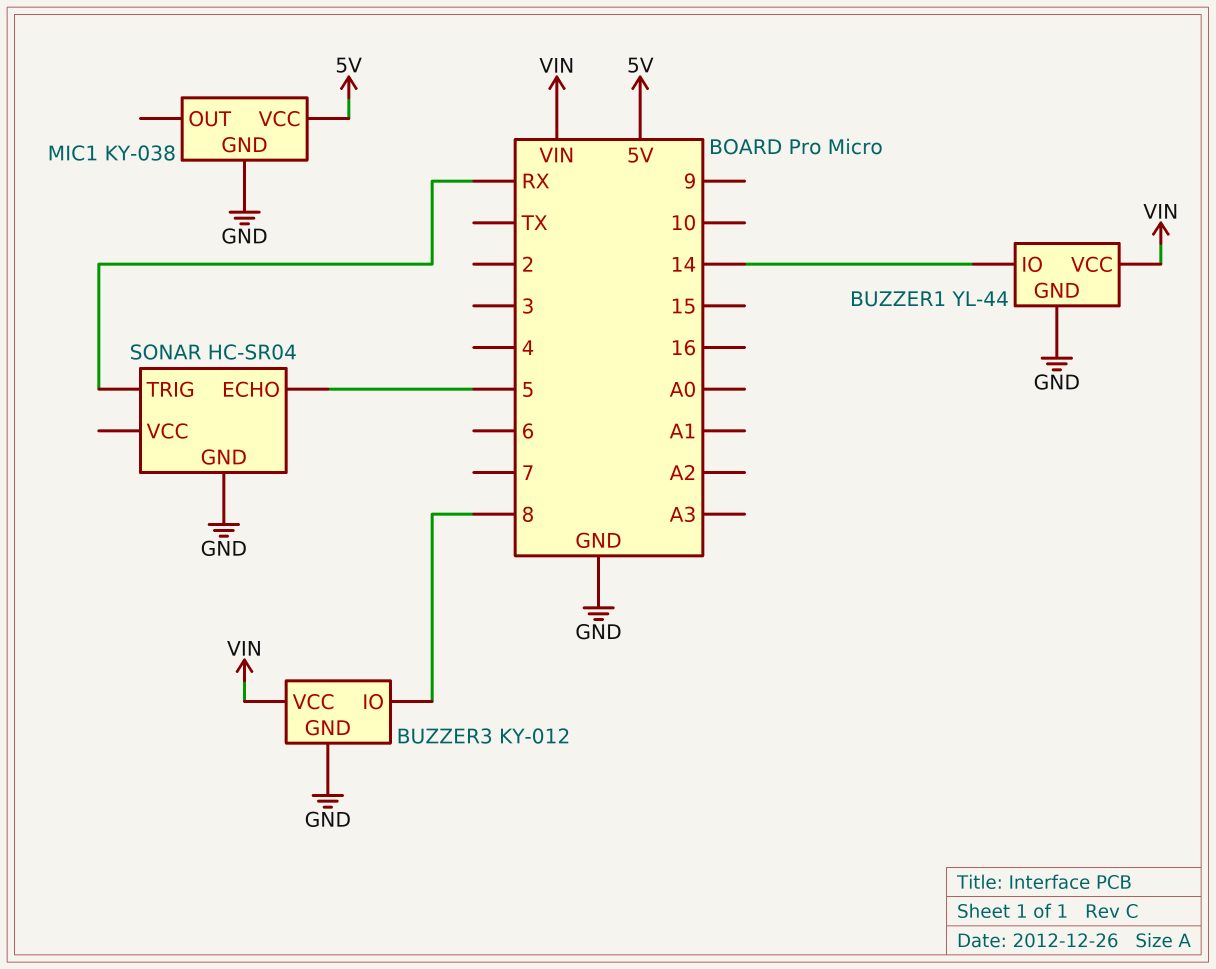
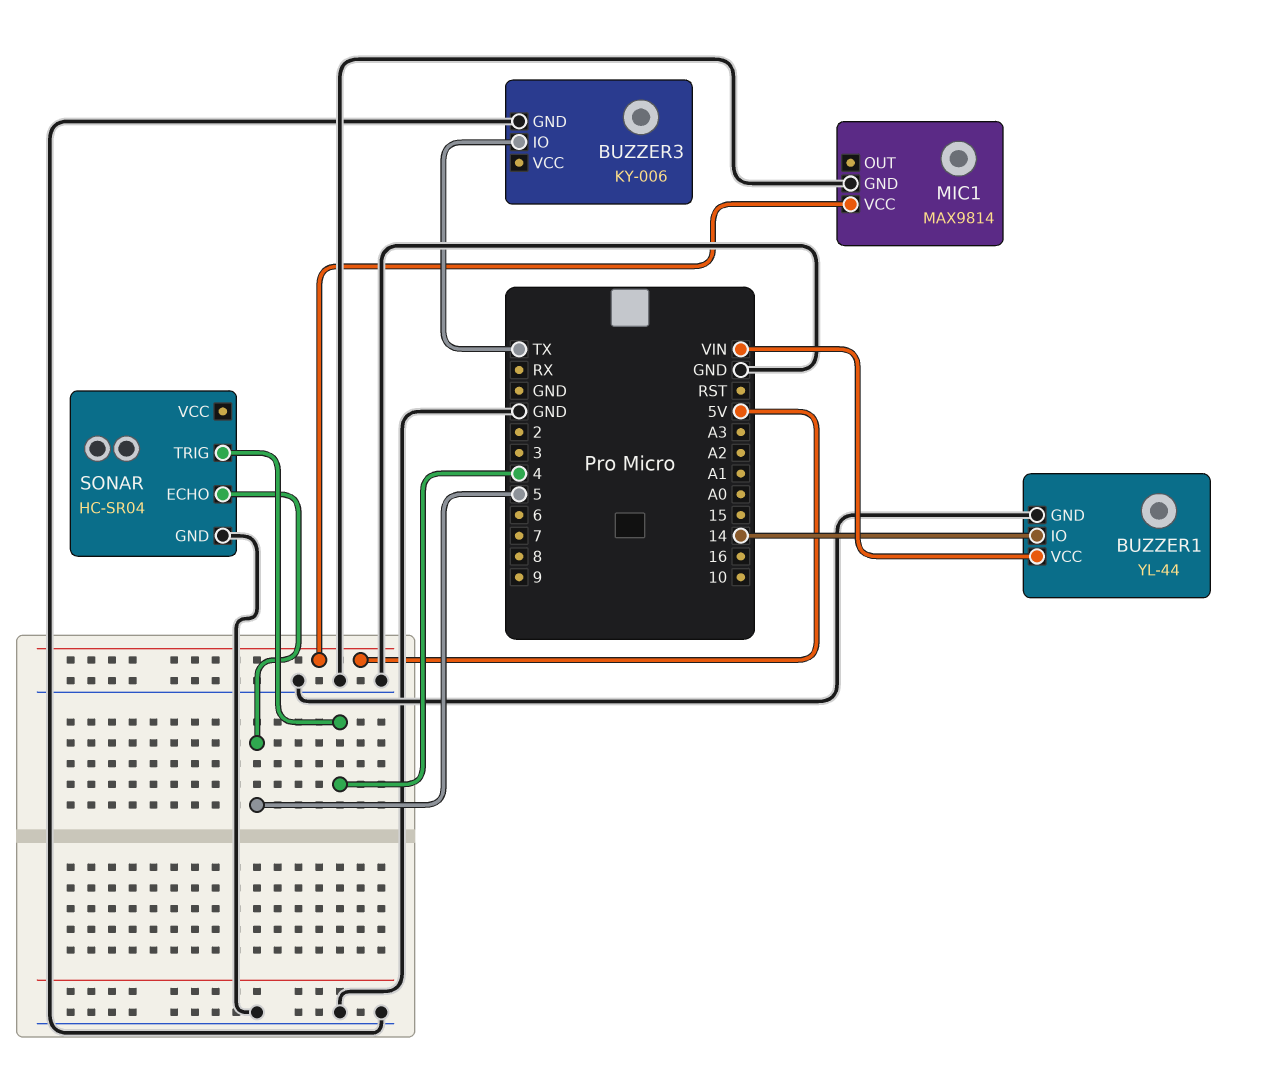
BUZZER3: KY-012 -> KY-006
BUZZER3 pin IO: 8 -> TX
BUZZER3 pin VCC: VIN -> none
MIC1: KY-038 -> MAX9814
SONAR pin TRIG: RX -> 4

